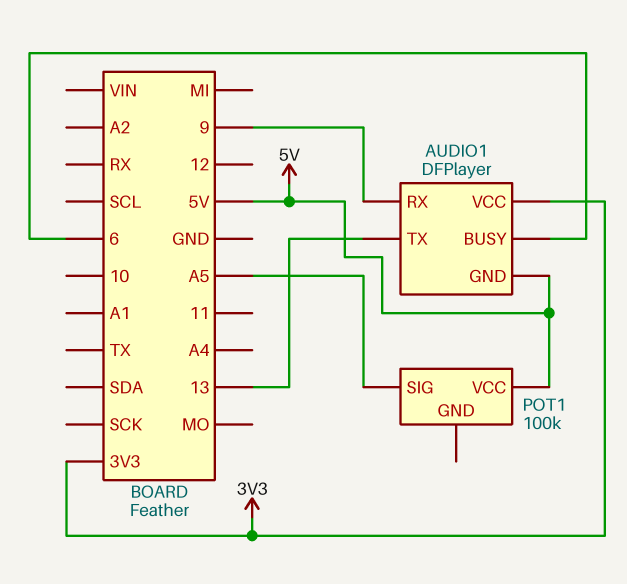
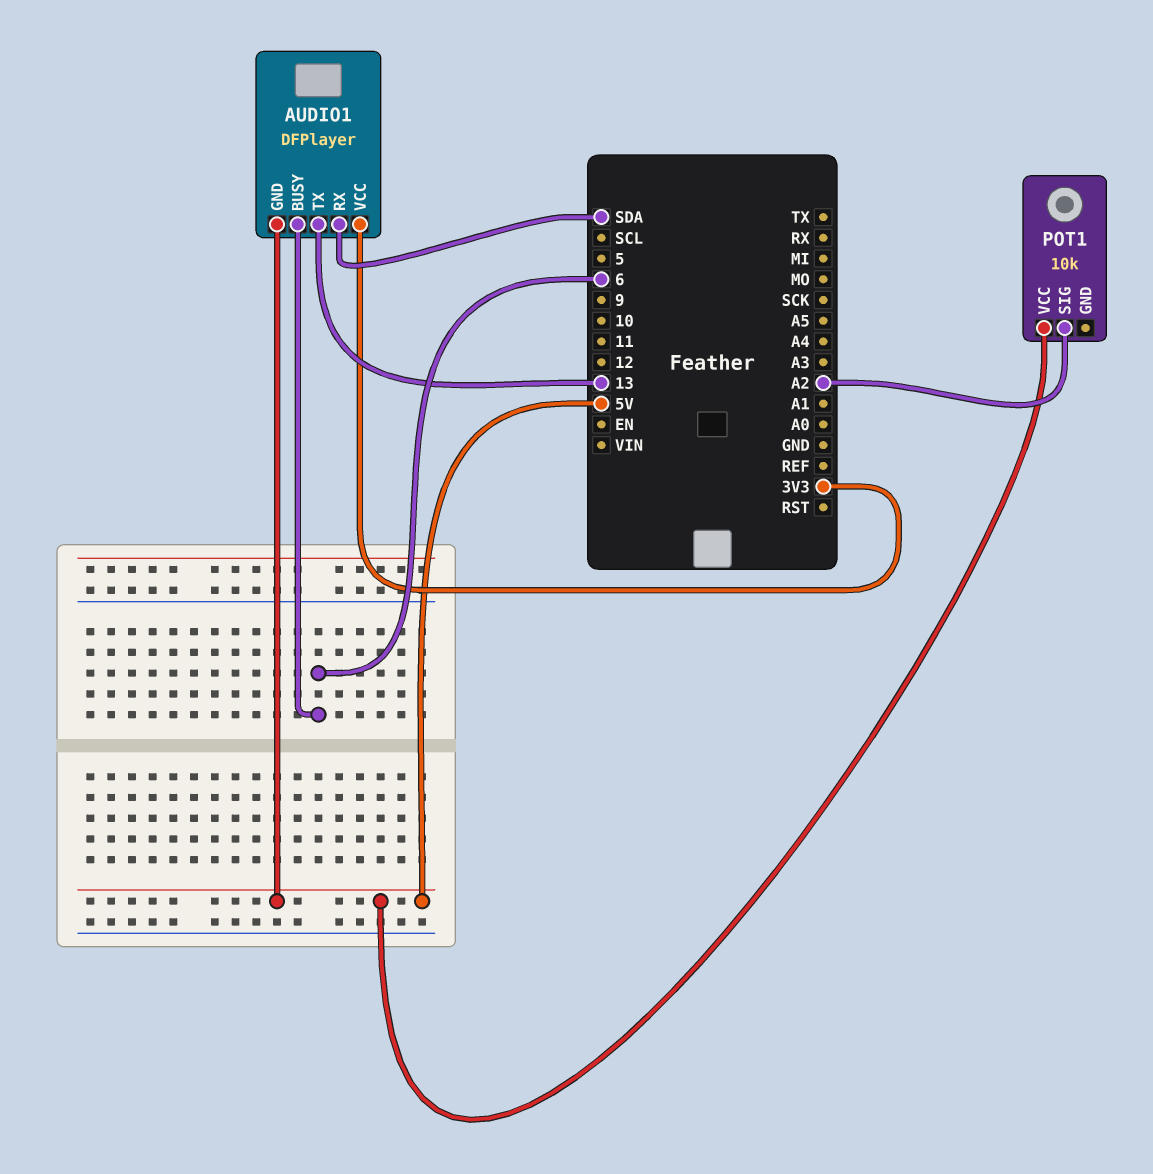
AUDIO1 pin RX: 9 -> SDA
POT1: 100k -> 10k
POT1 pin SIG: A5 -> A2

